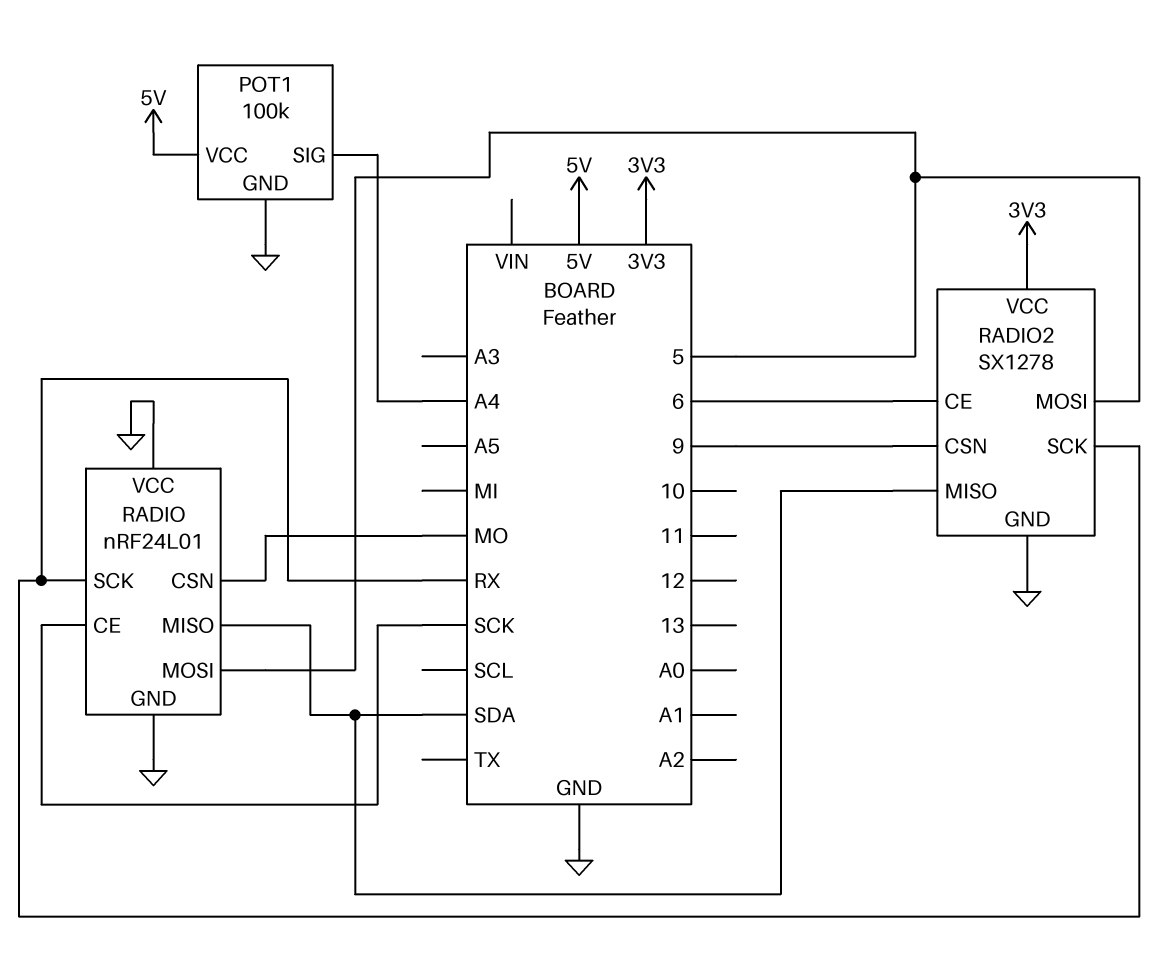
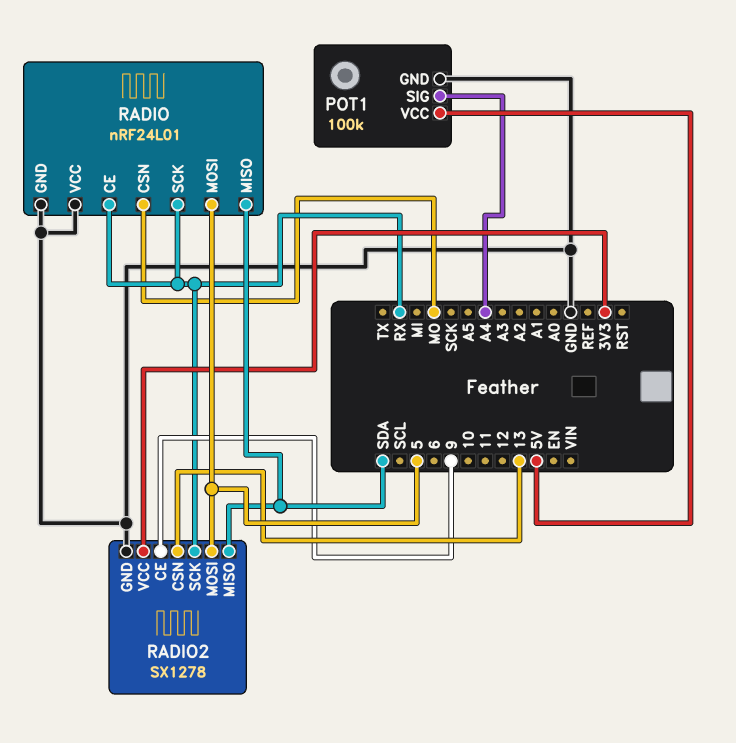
RADIO pin CE: SCK -> RX
RADIO2 pin CE: 6 -> 9
RADIO2 pin CSN: 9 -> 13

